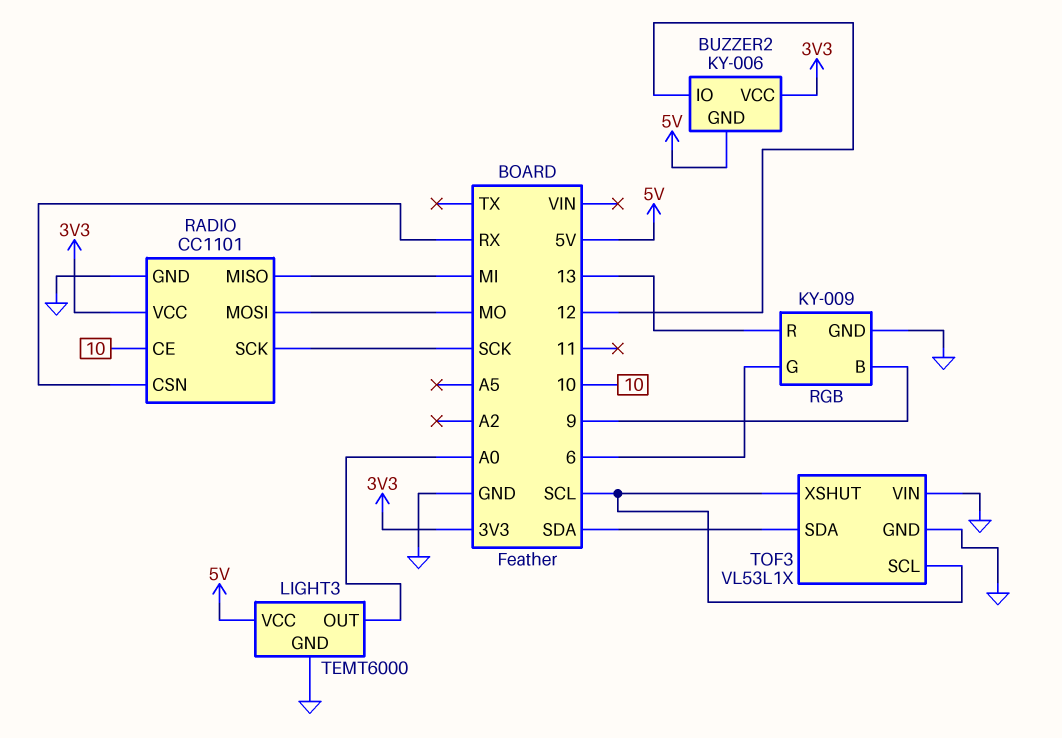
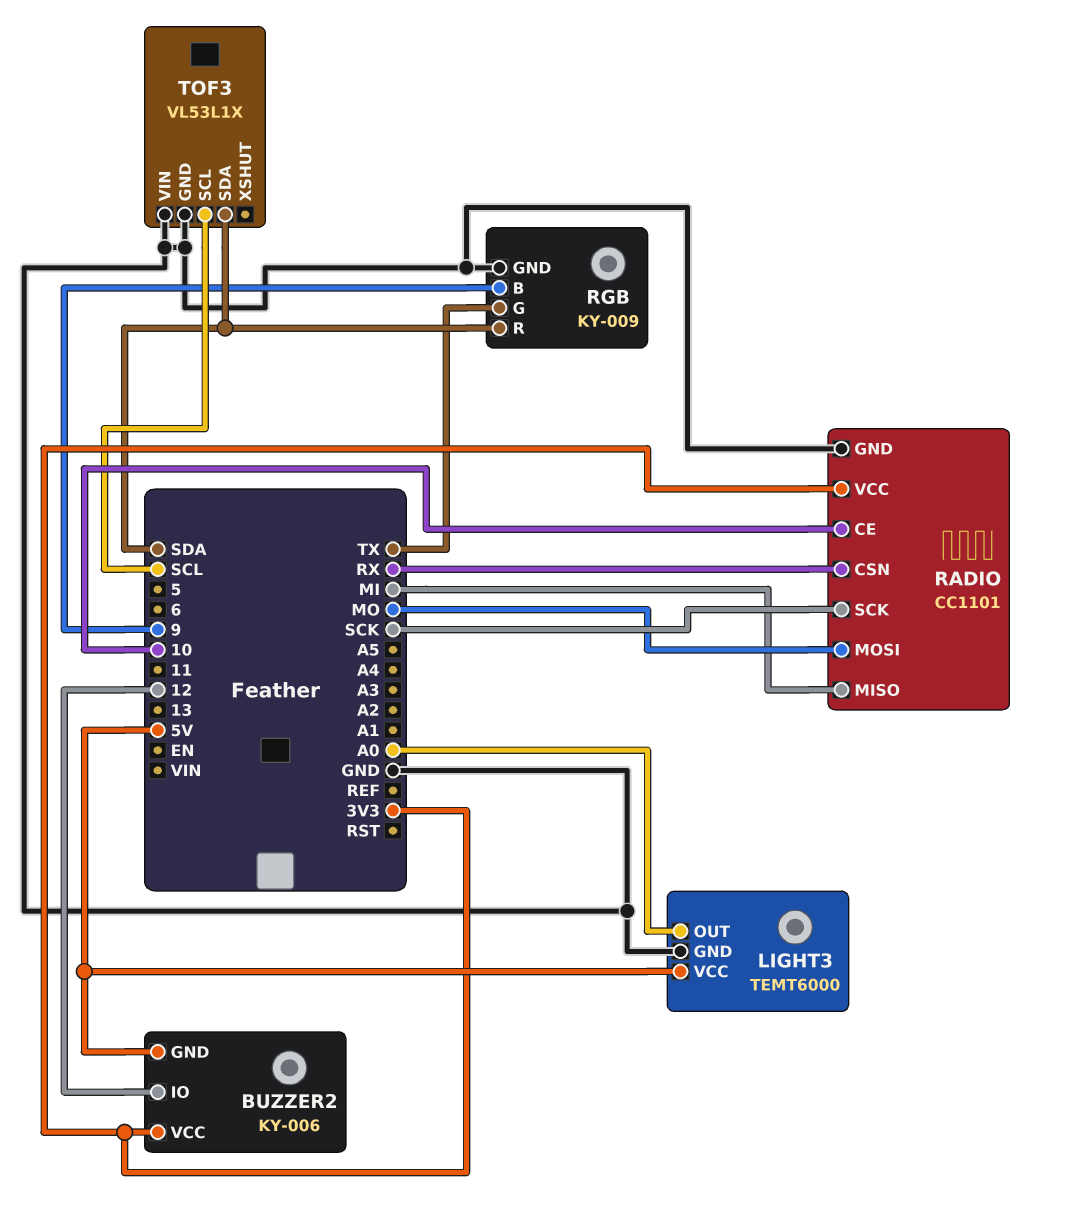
RGB pin G: 6 -> TX
RGB pin R: 13 -> SDA
TOF3 pin XSHUT: SCL -> none

